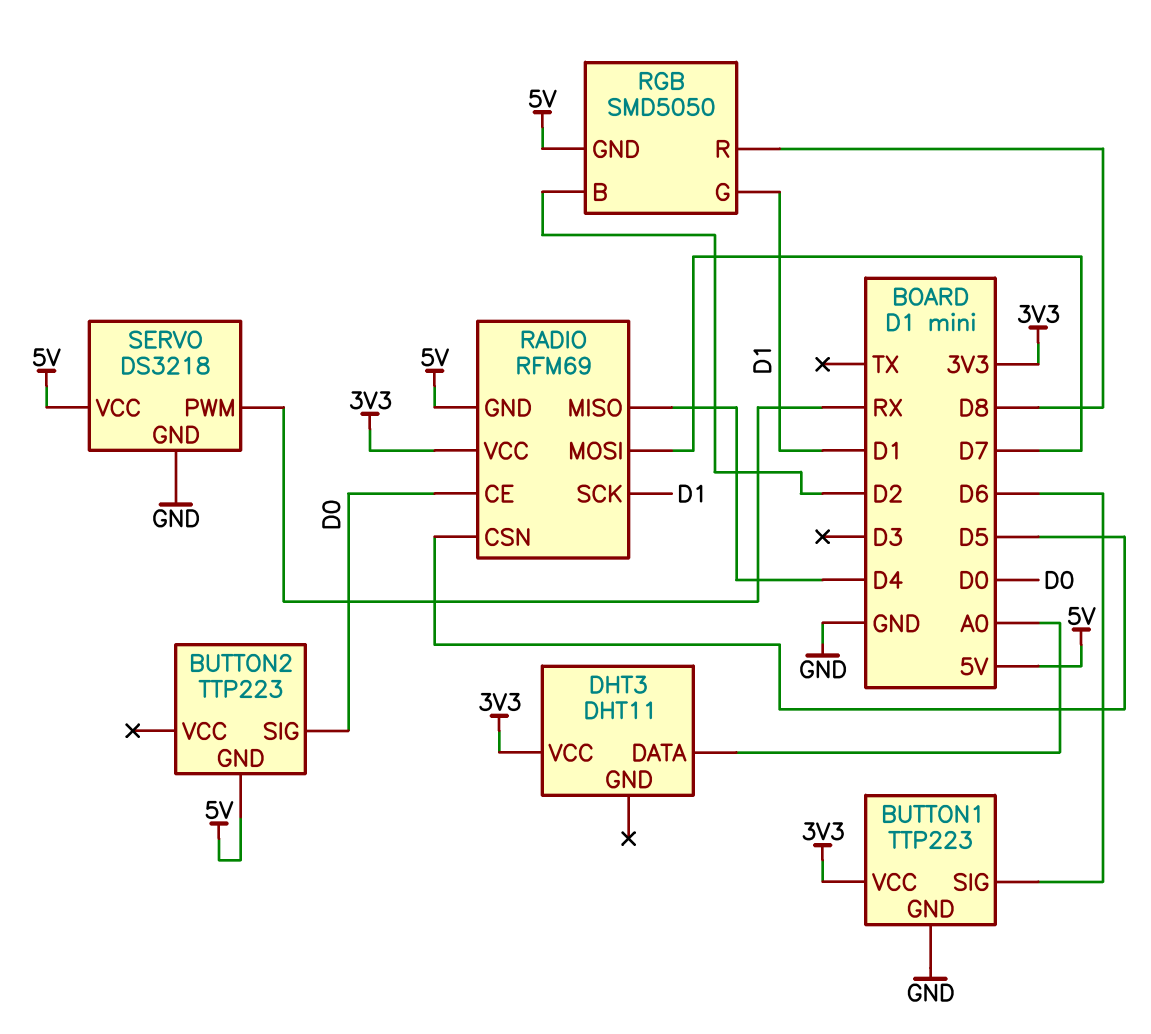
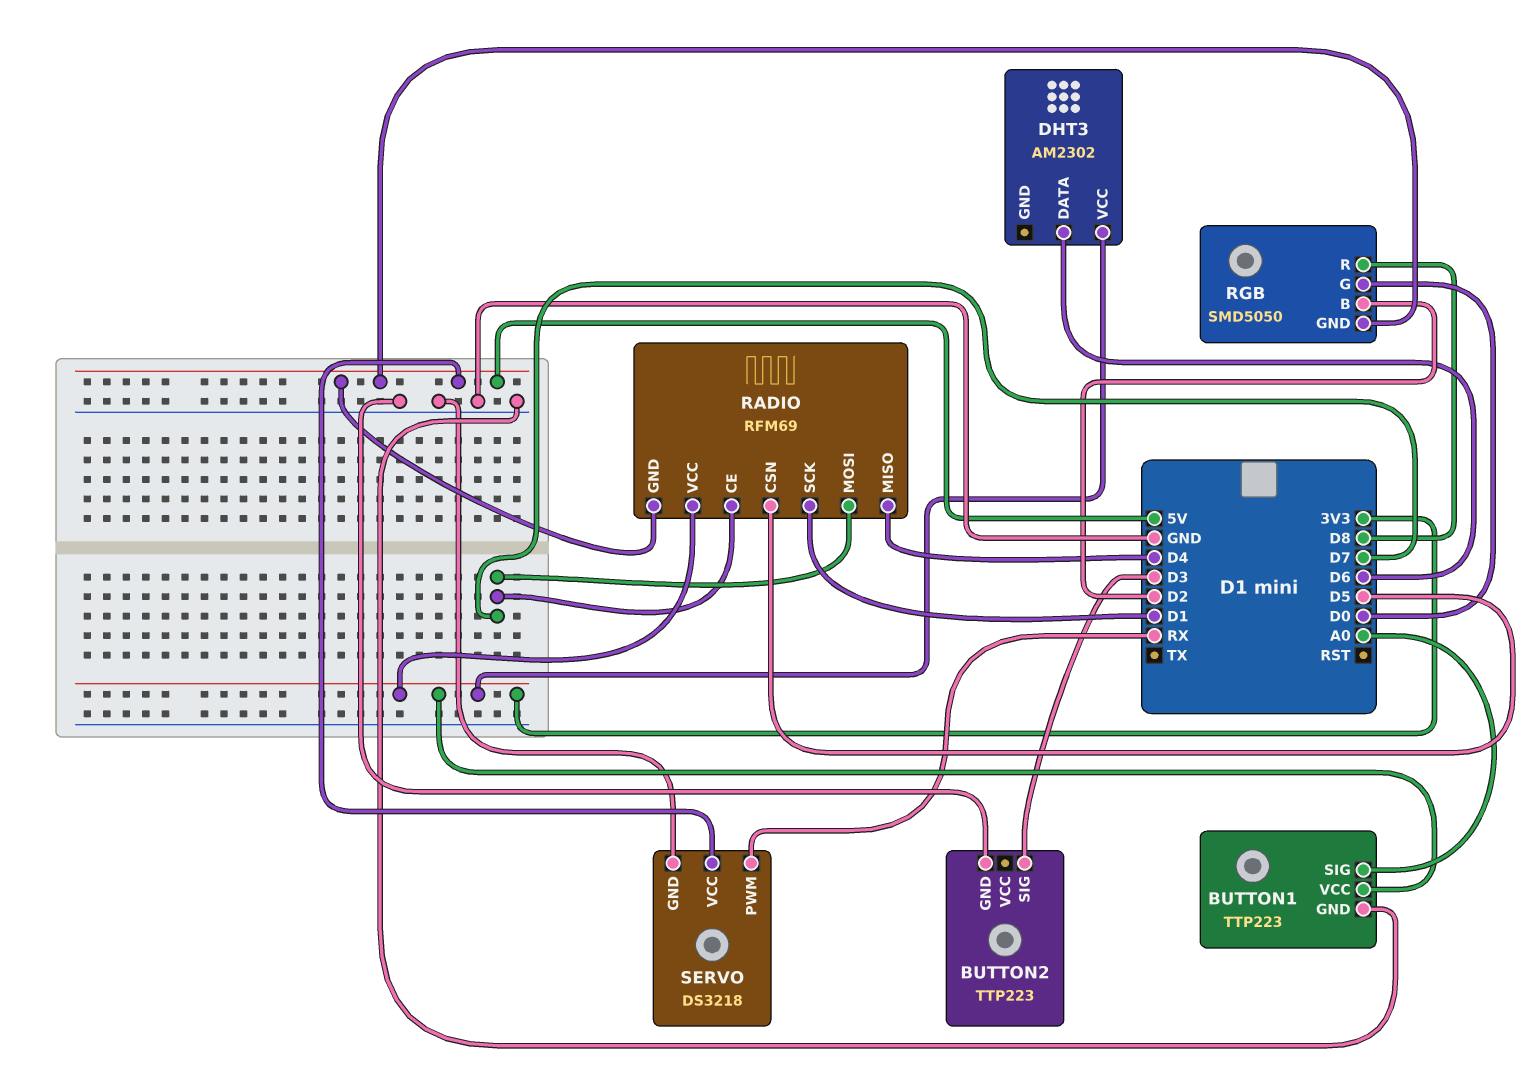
BUTTON1 pin SIG: D6 -> A0
BUTTON2 pin GND: 5V -> GND
BUTTON2 pin SIG: D0 -> D3
DHT3: DHT11 -> AM2302
DHT3 pin DATA: A0 -> D6
RADIO pin CE: D0 -> D7
RGB pin G: D1 -> D0

